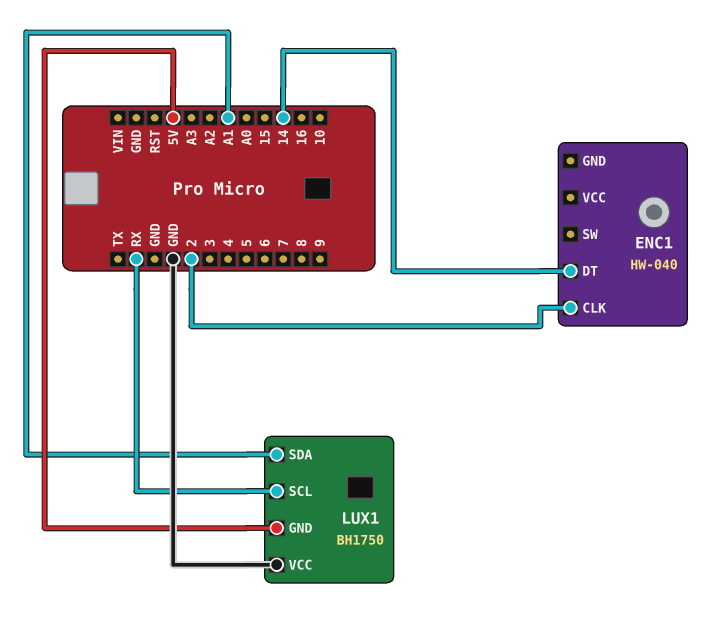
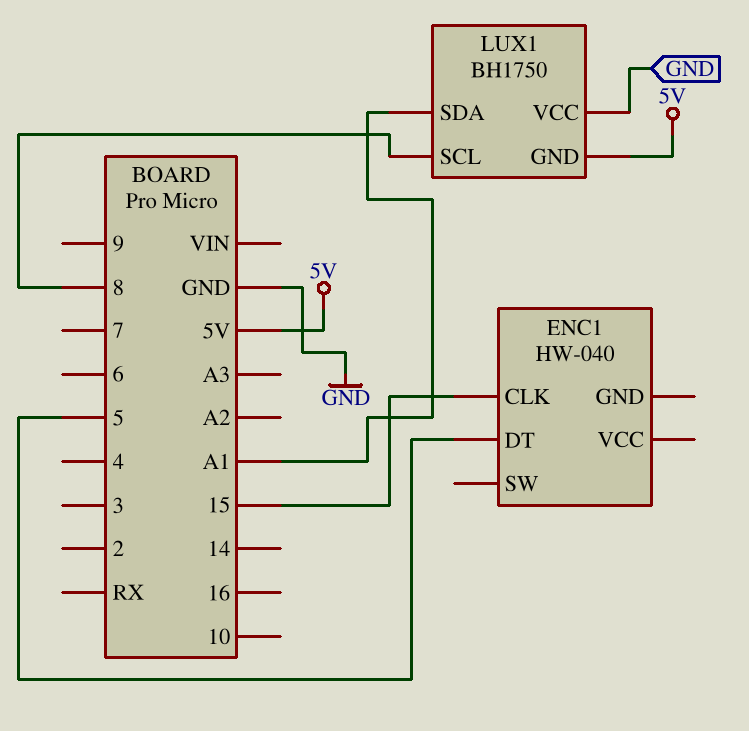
ENC1 pin CLK: 2 -> 15
ENC1 pin DT: 14 -> 5
LUX1 pin SCL: RX -> 8

